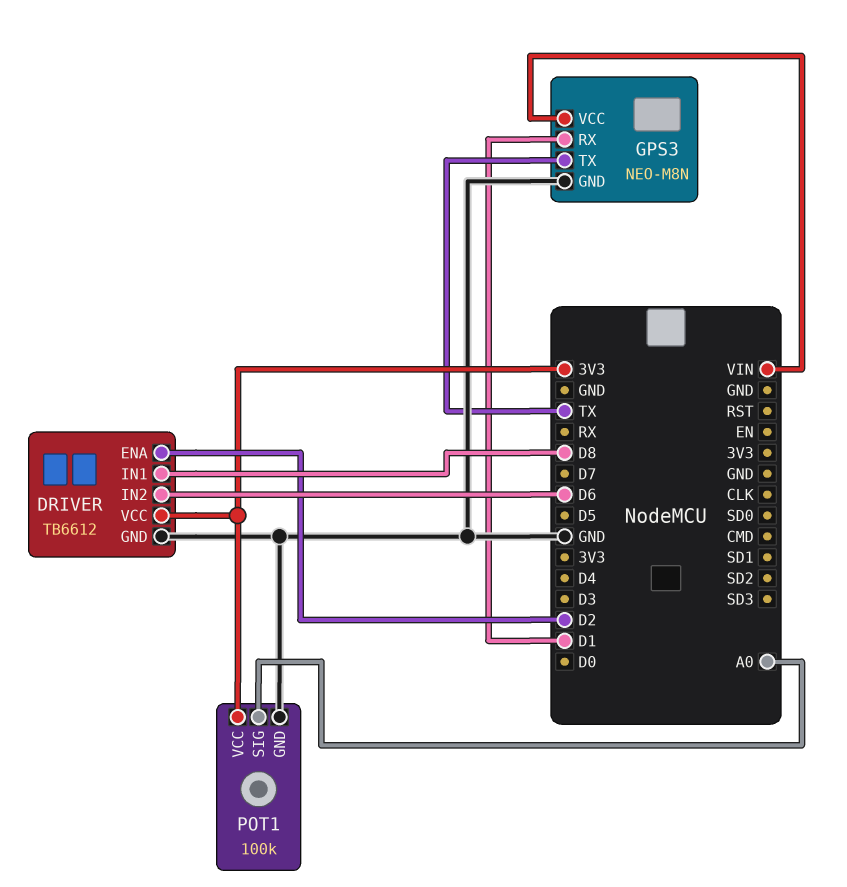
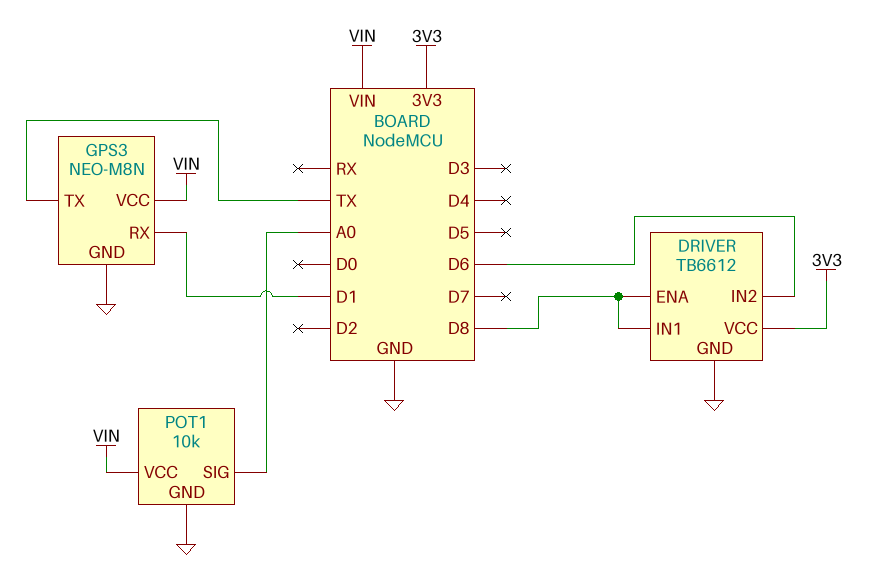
DRIVER pin ENA: D2 -> D8
POT1: 100k -> 10k
POT1 pin VCC: 3V3 -> VIN

